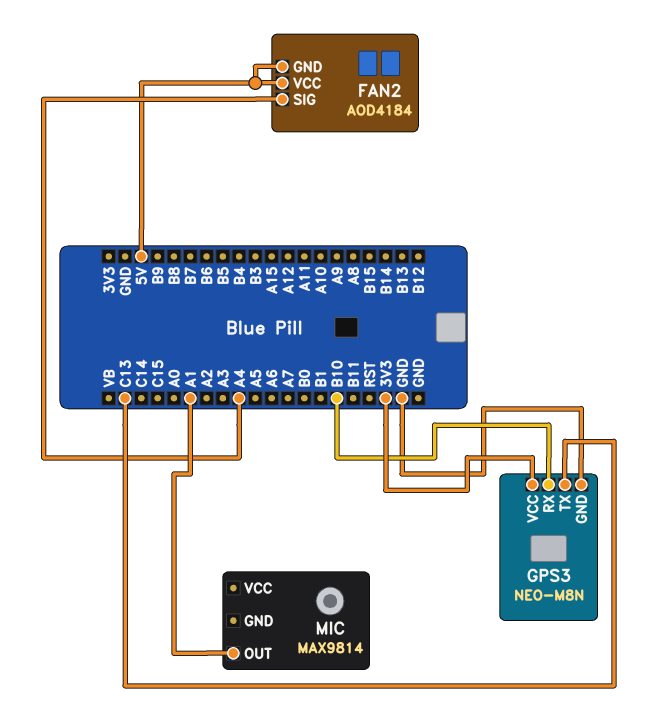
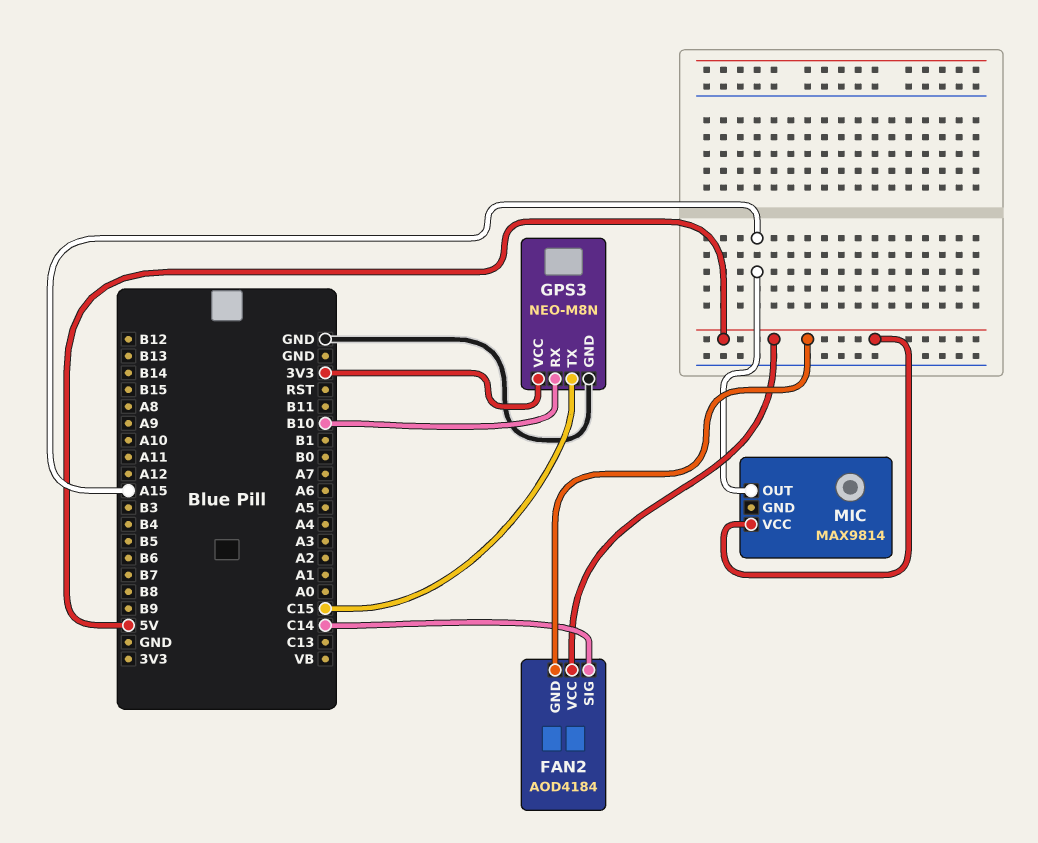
FAN2 pin SIG: A4 -> C14
GPS3 pin TX: C13 -> C15
MIC pin OUT: A1 -> A15
MIC pin VCC: none -> 5V

